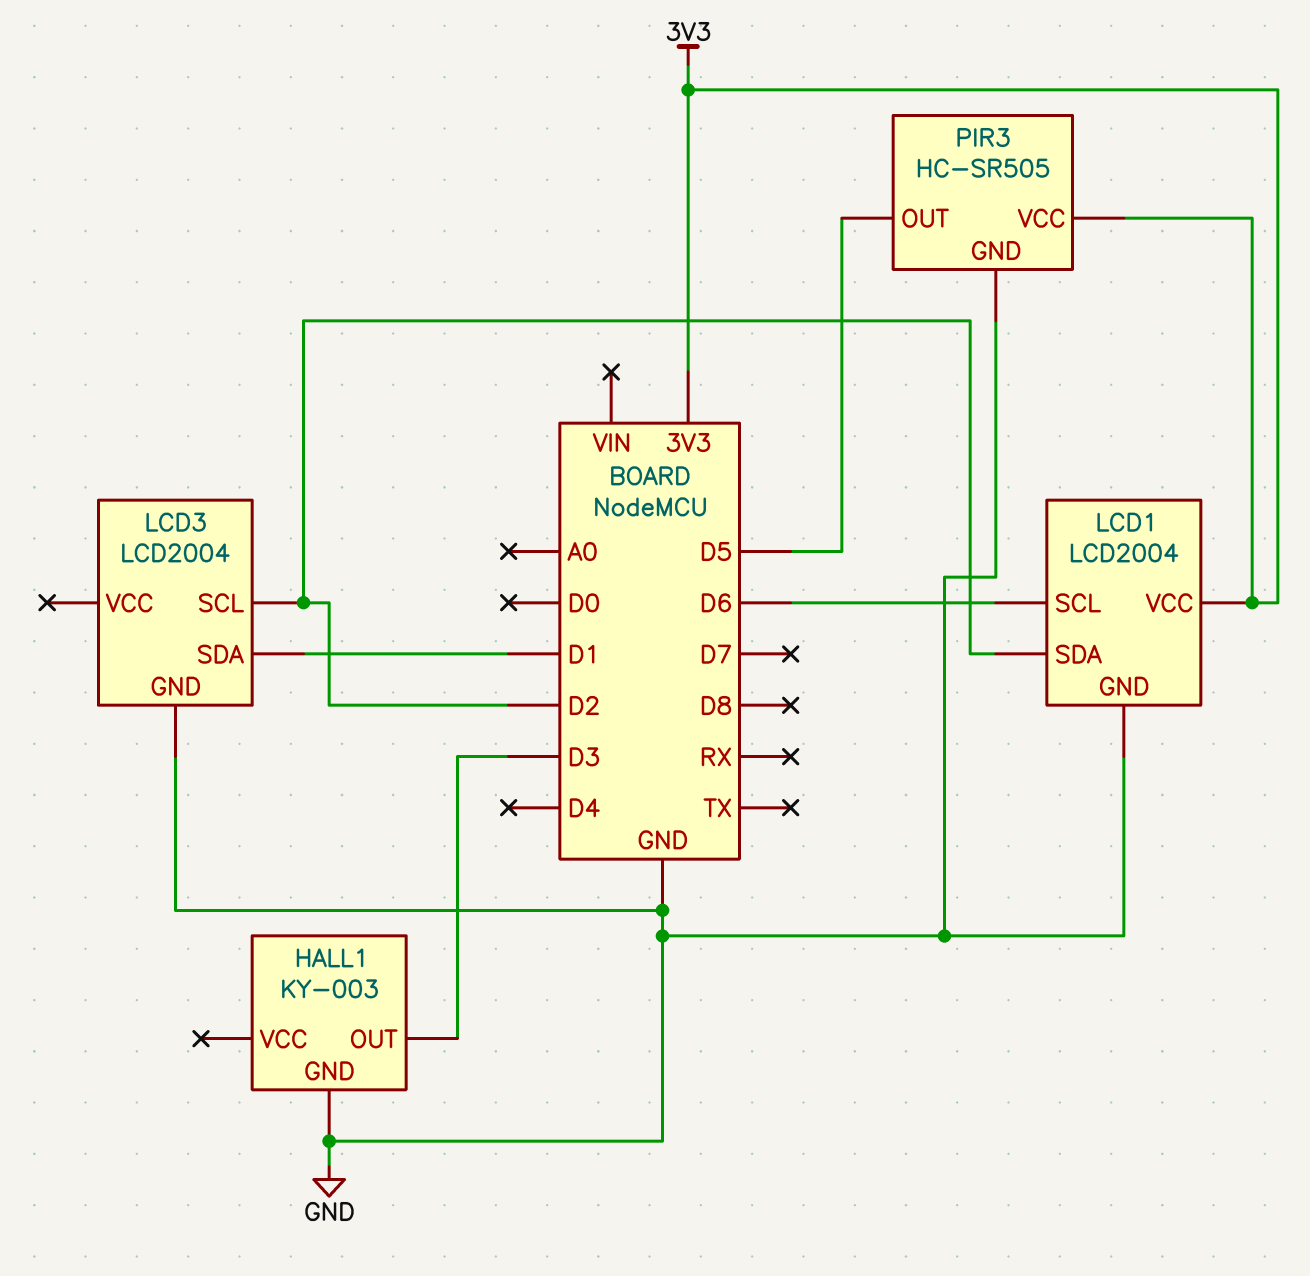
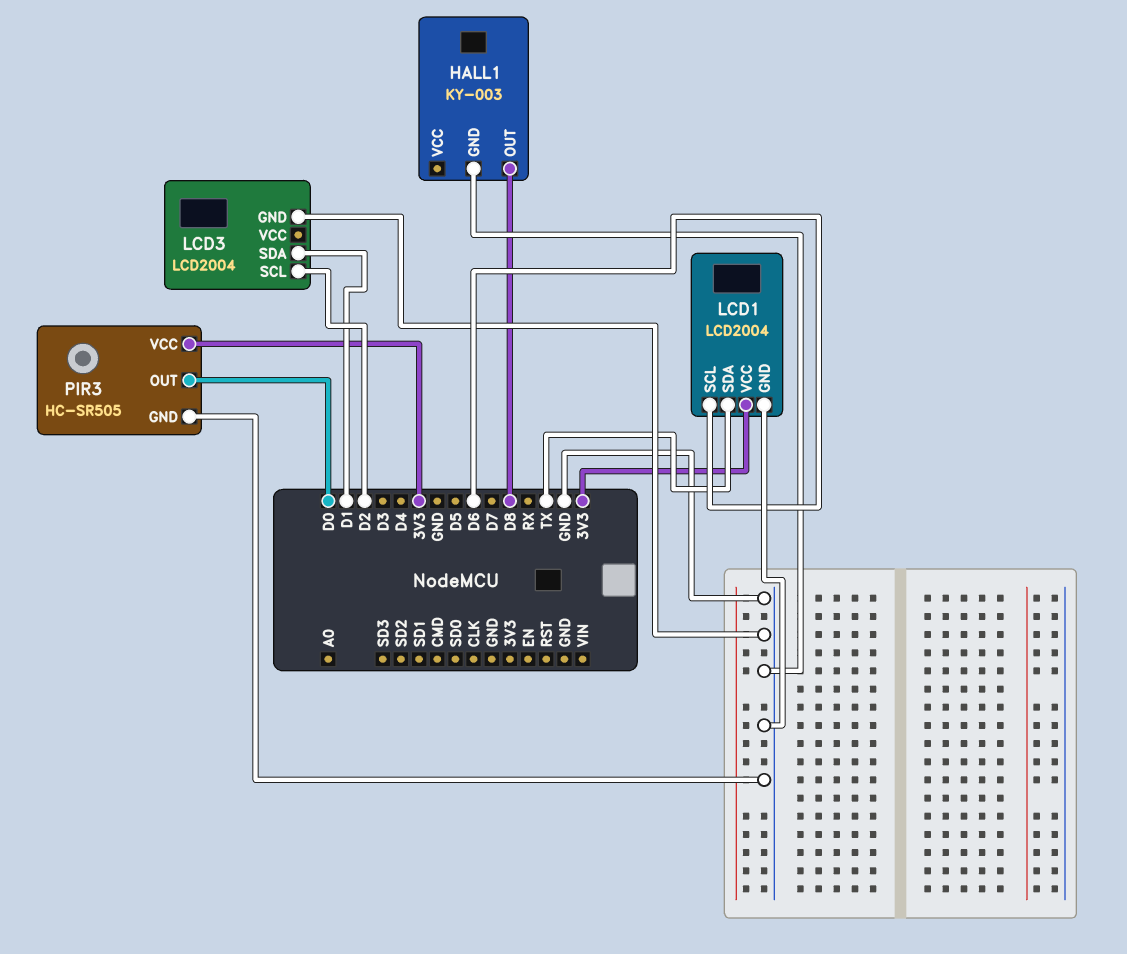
HALL1 pin OUT: D3 -> D8
LCD1 pin SDA: D2 -> TX
PIR3 pin OUT: D5 -> D0

